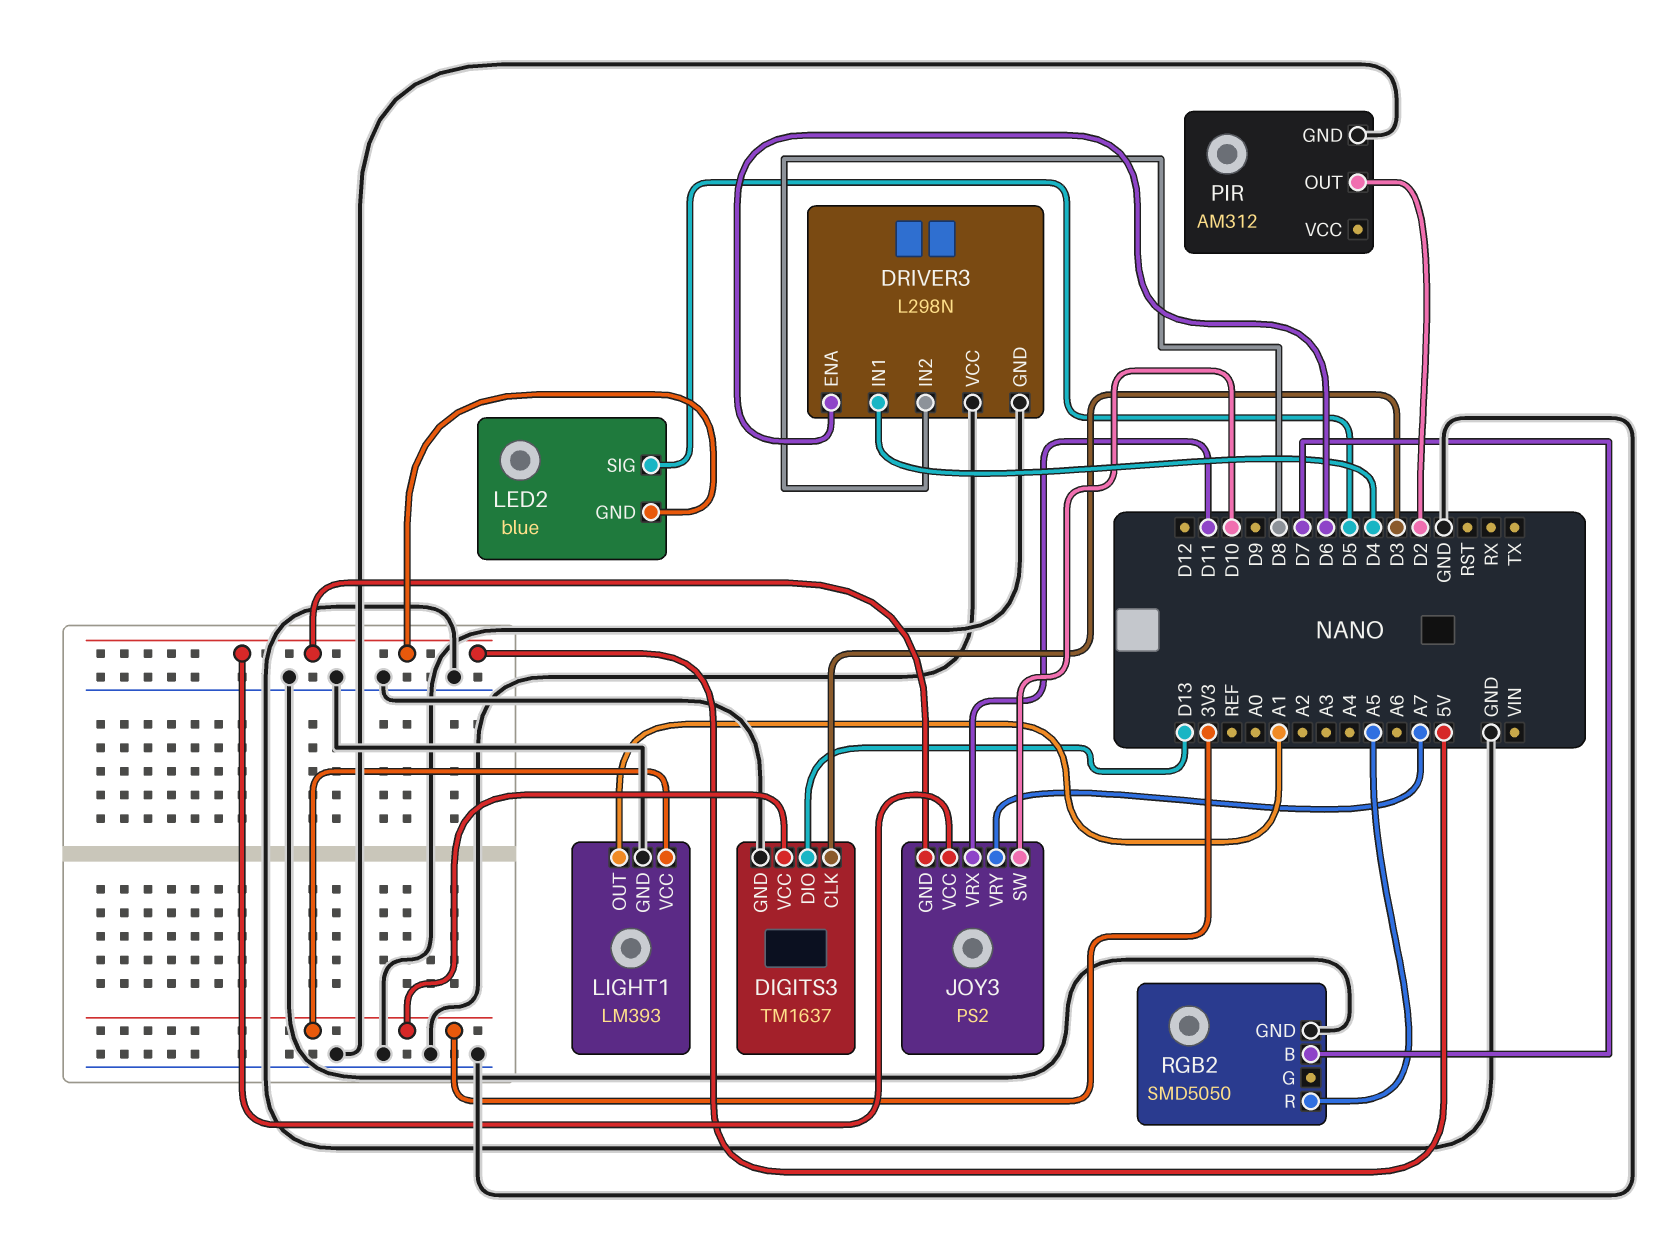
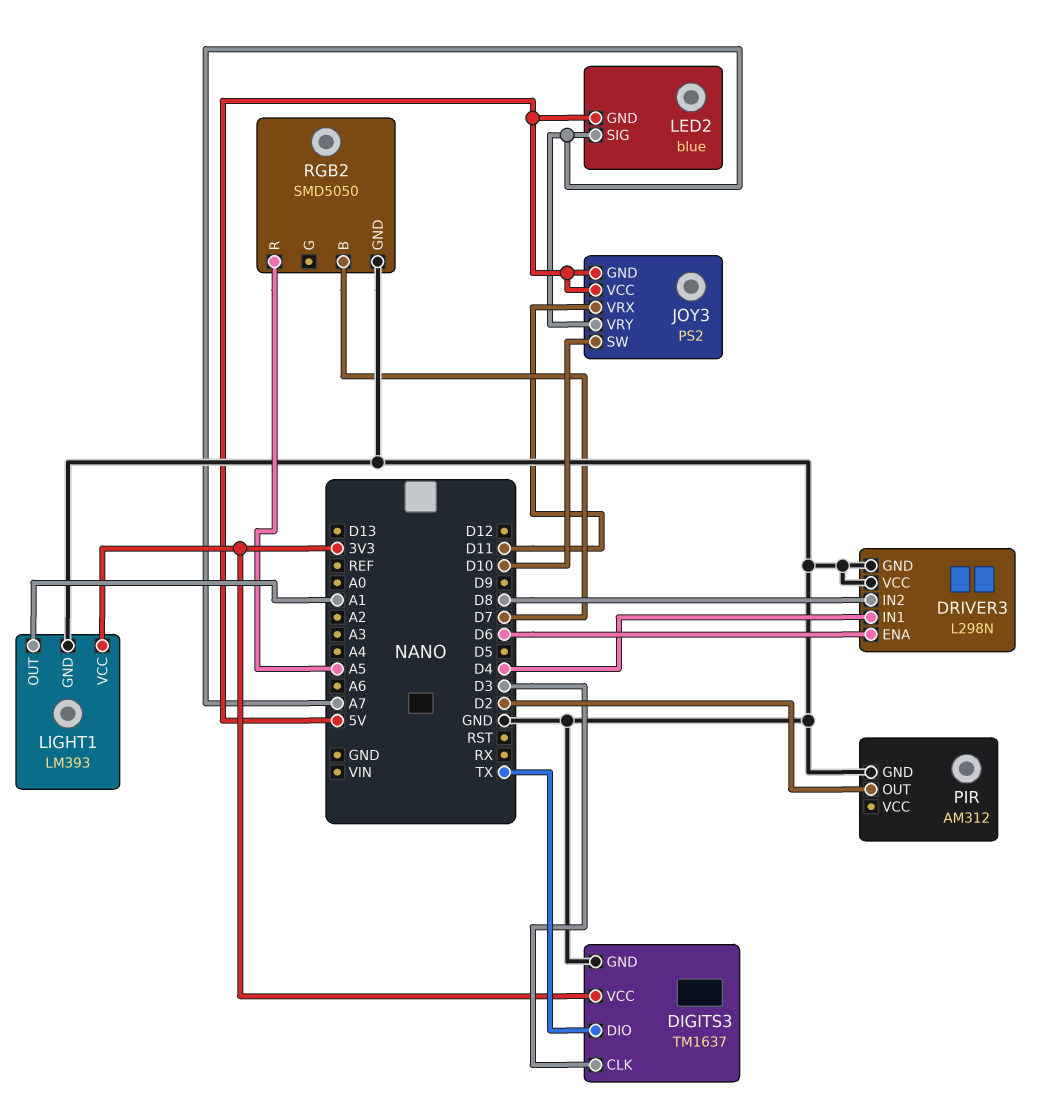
DIGITS3 pin DIO: D13 -> TX
LED2 pin SIG: D5 -> A7

